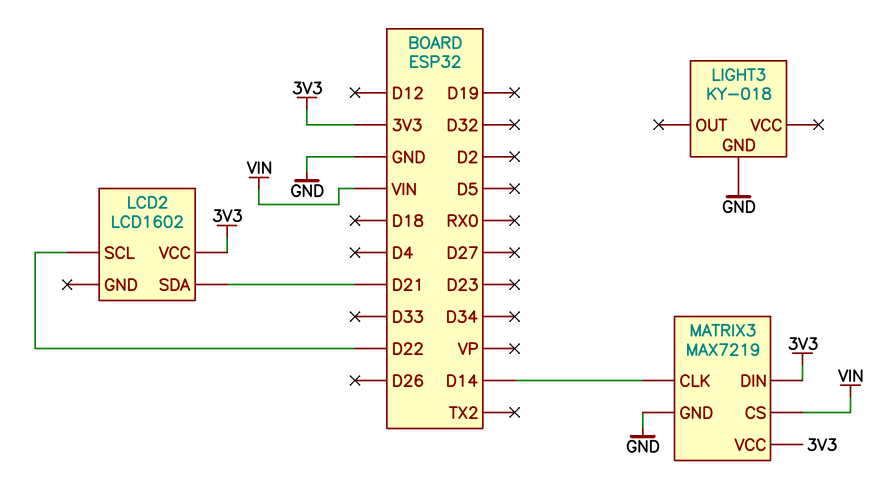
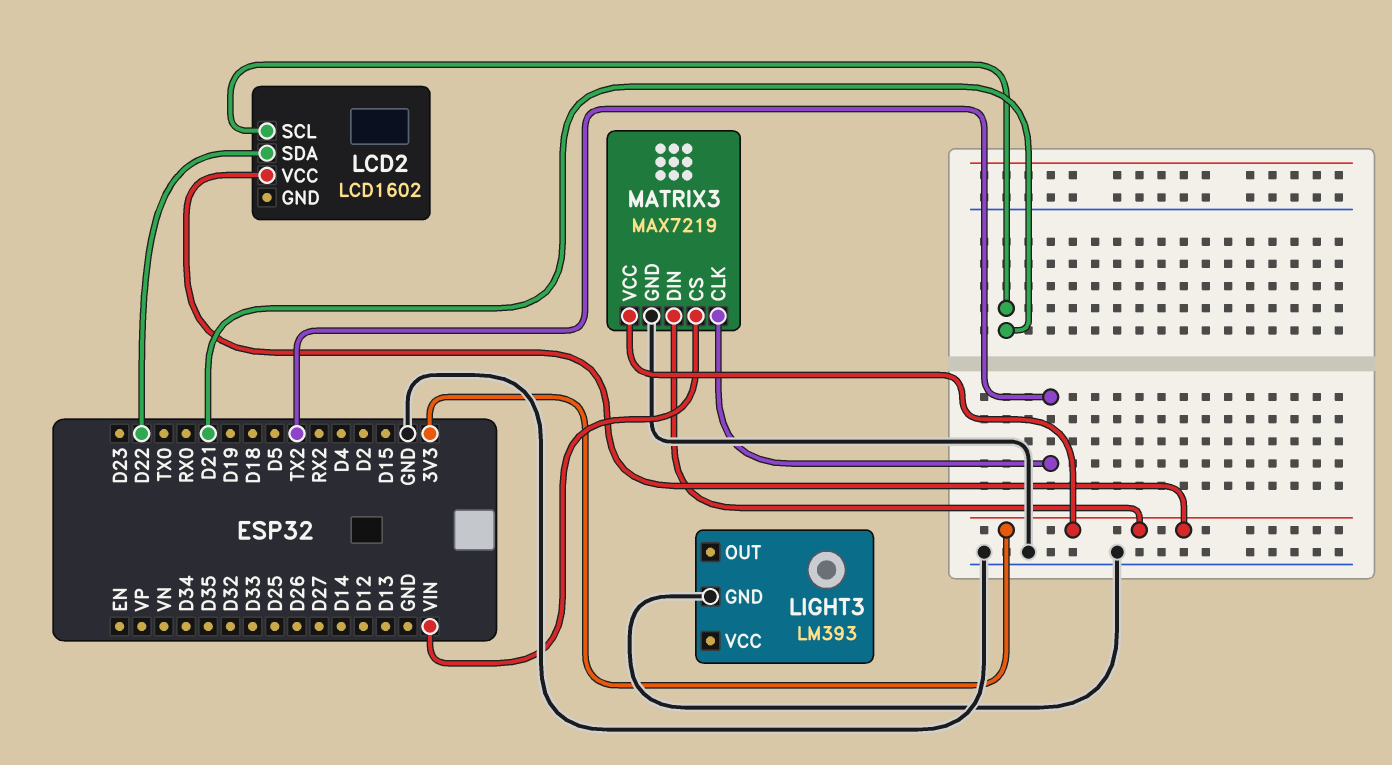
LCD2 pin SCL: D22 -> D21
LCD2 pin SDA: D21 -> D22
LIGHT3: KY-018 -> LM393
MATRIX3 pin CLK: D14 -> TX2

